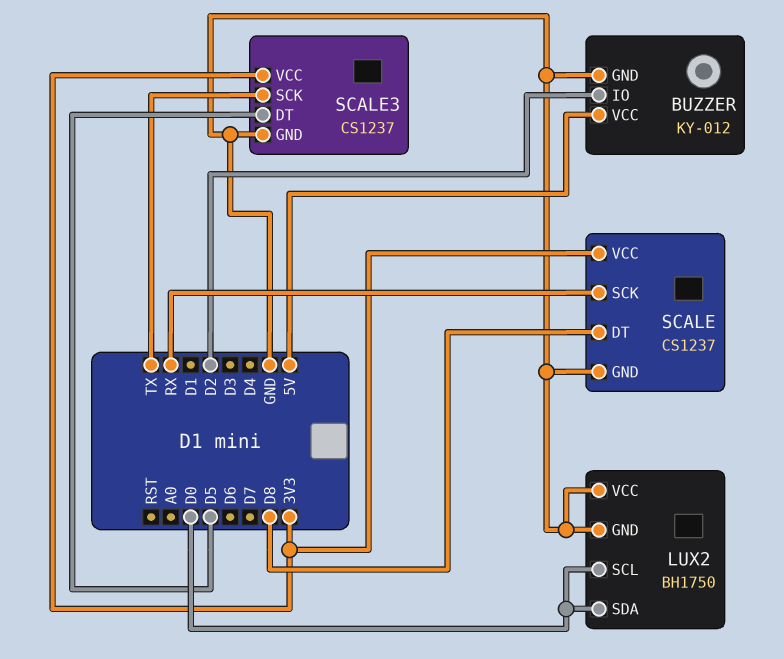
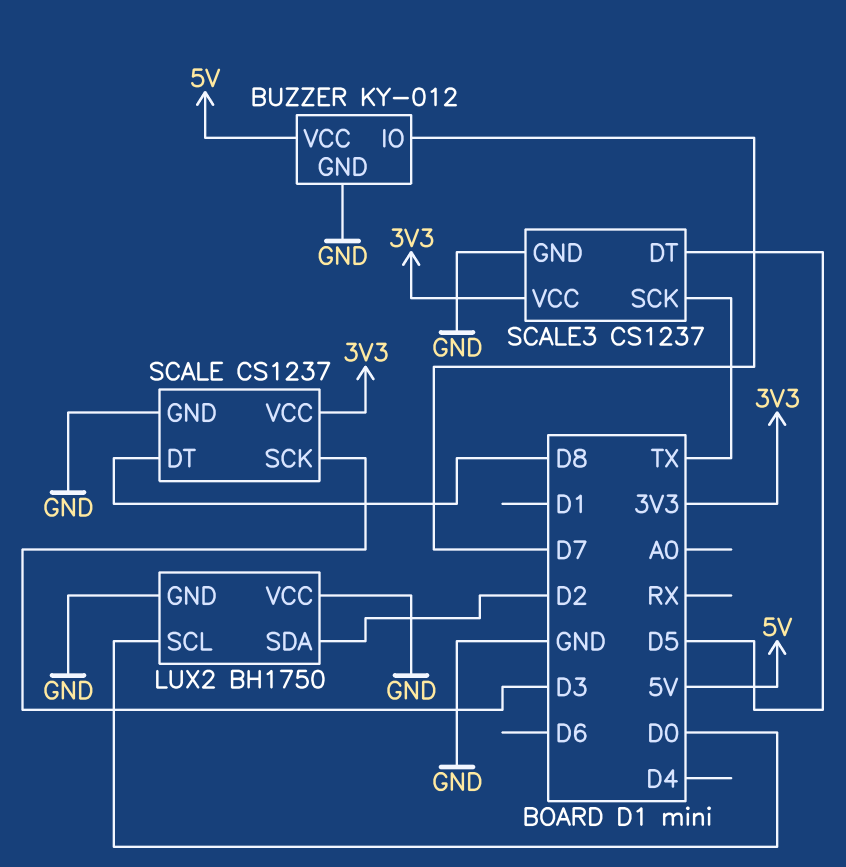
BUZZER pin IO: D2 -> D7
LUX2 pin SDA: D0 -> D2
SCALE pin SCK: RX -> D3

